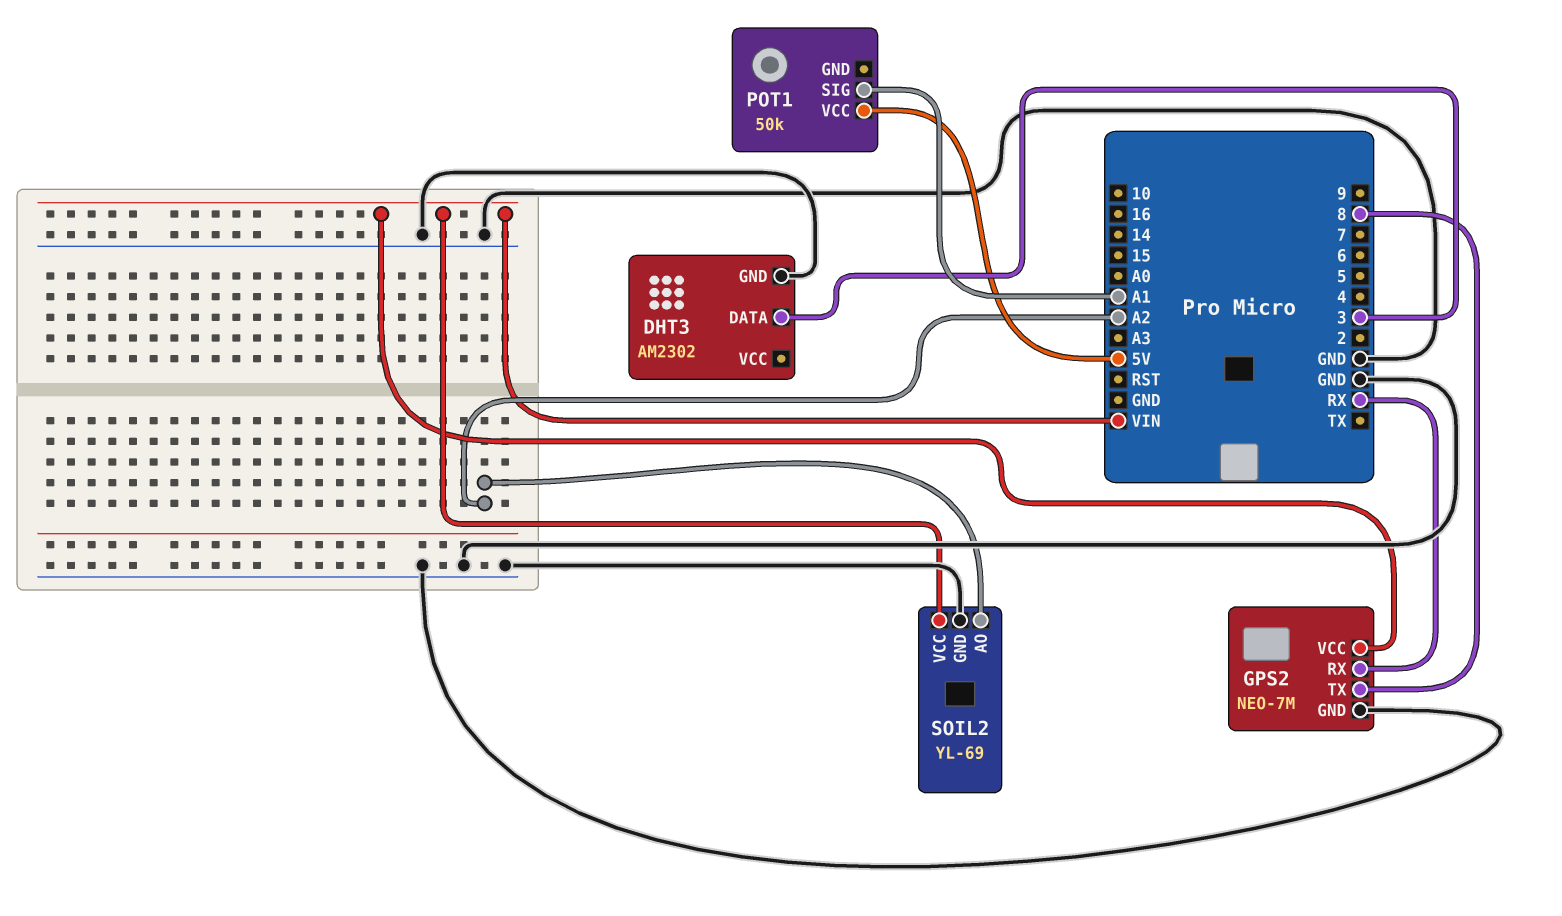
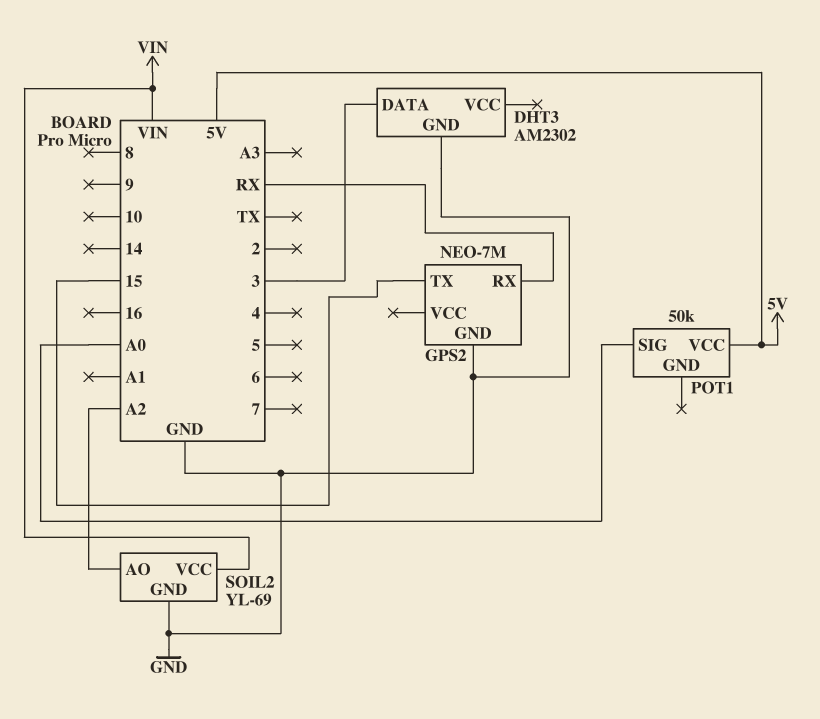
GPS2 pin TX: 8 -> 15
GPS2 pin VCC: VIN -> none
POT1 pin SIG: A1 -> A0

